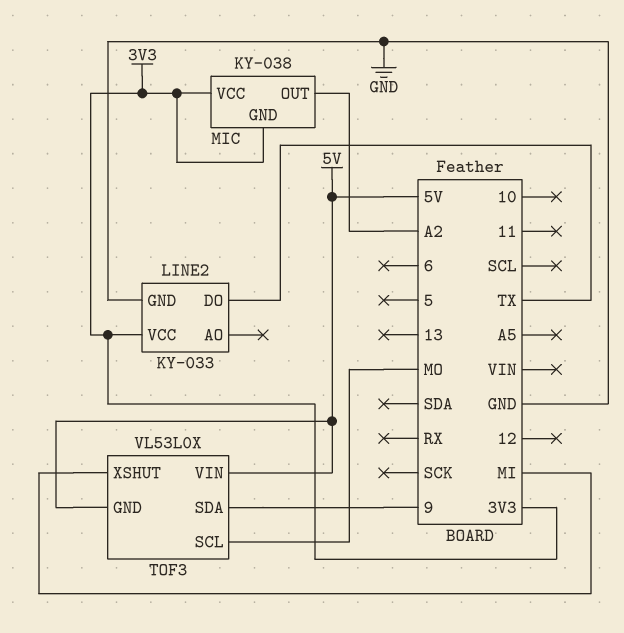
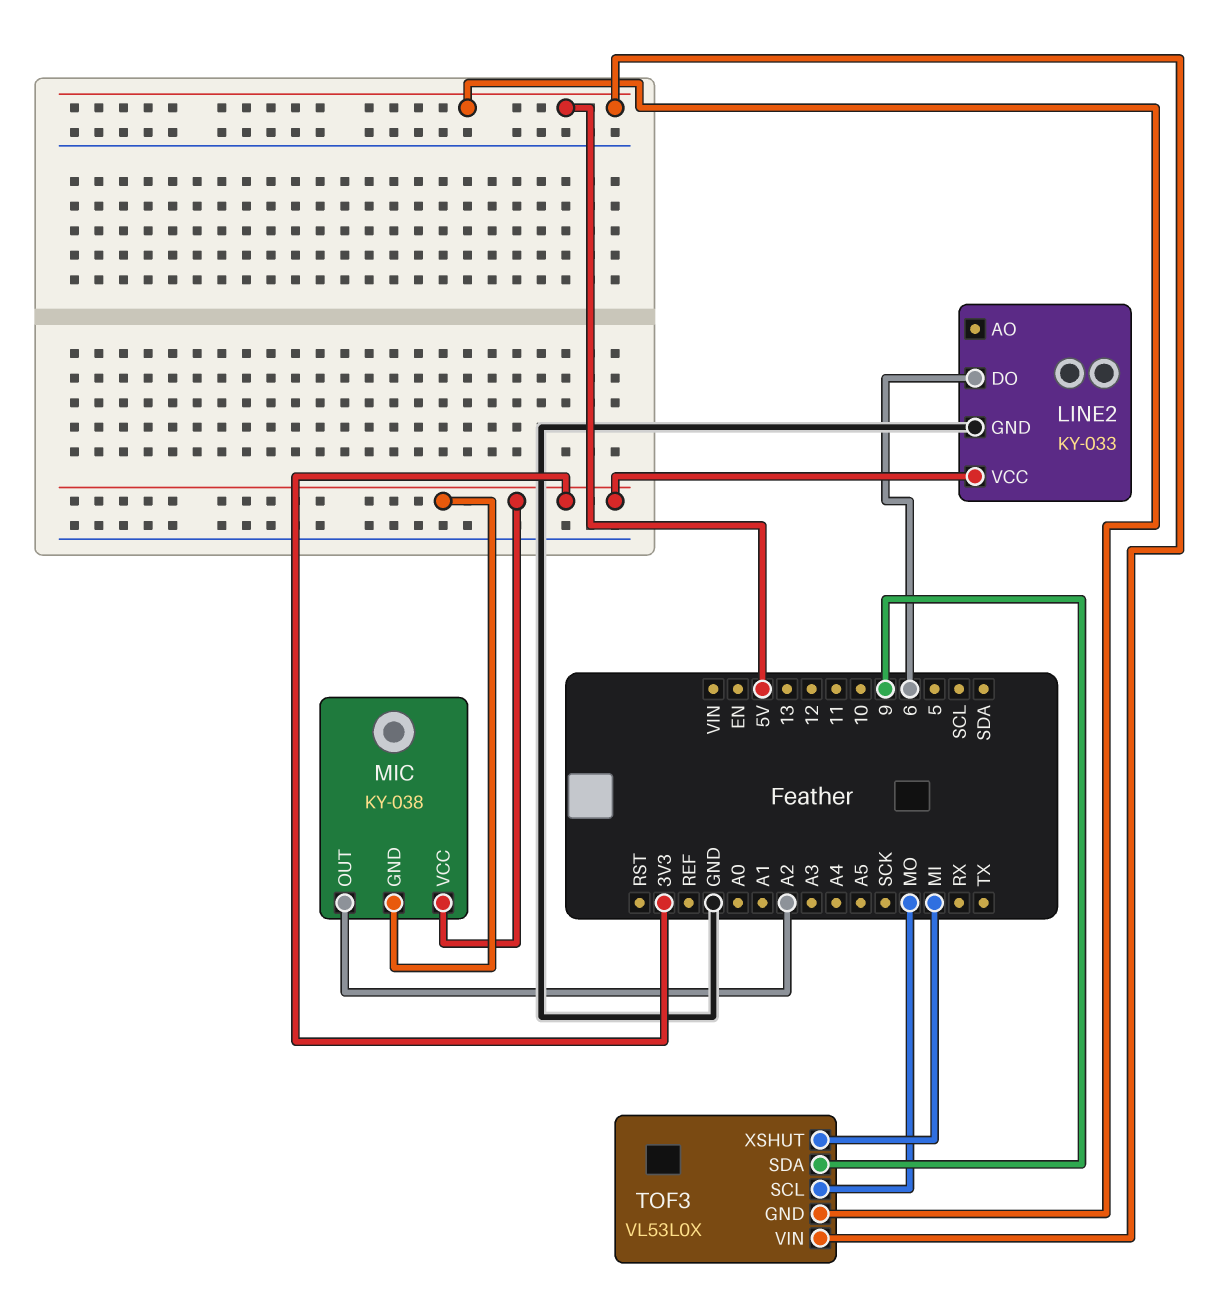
LINE2 pin DO: TX -> 6

